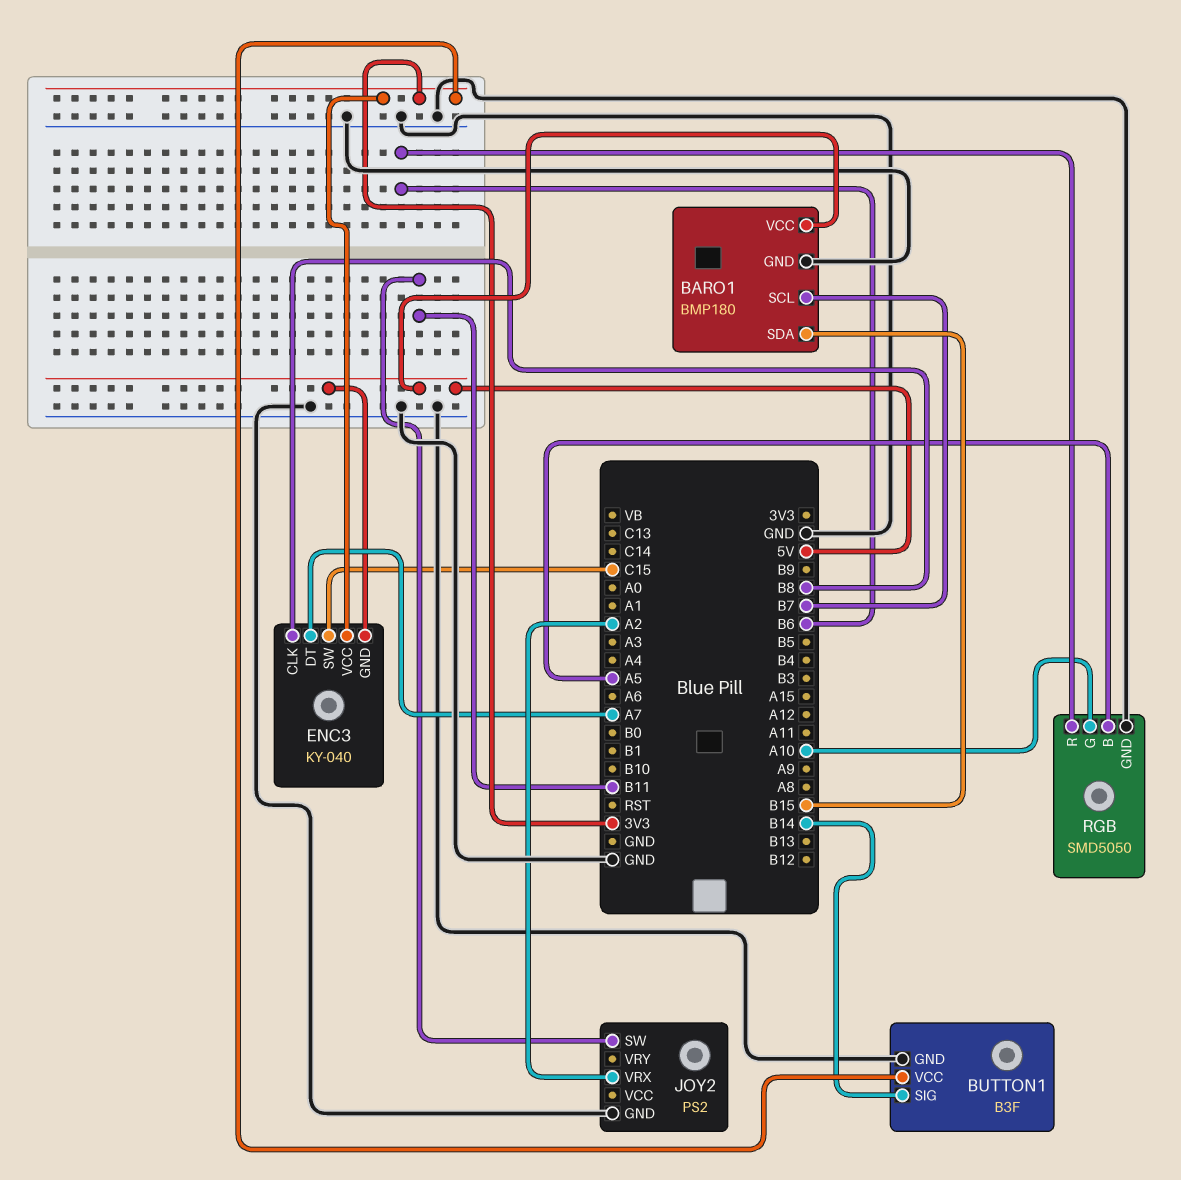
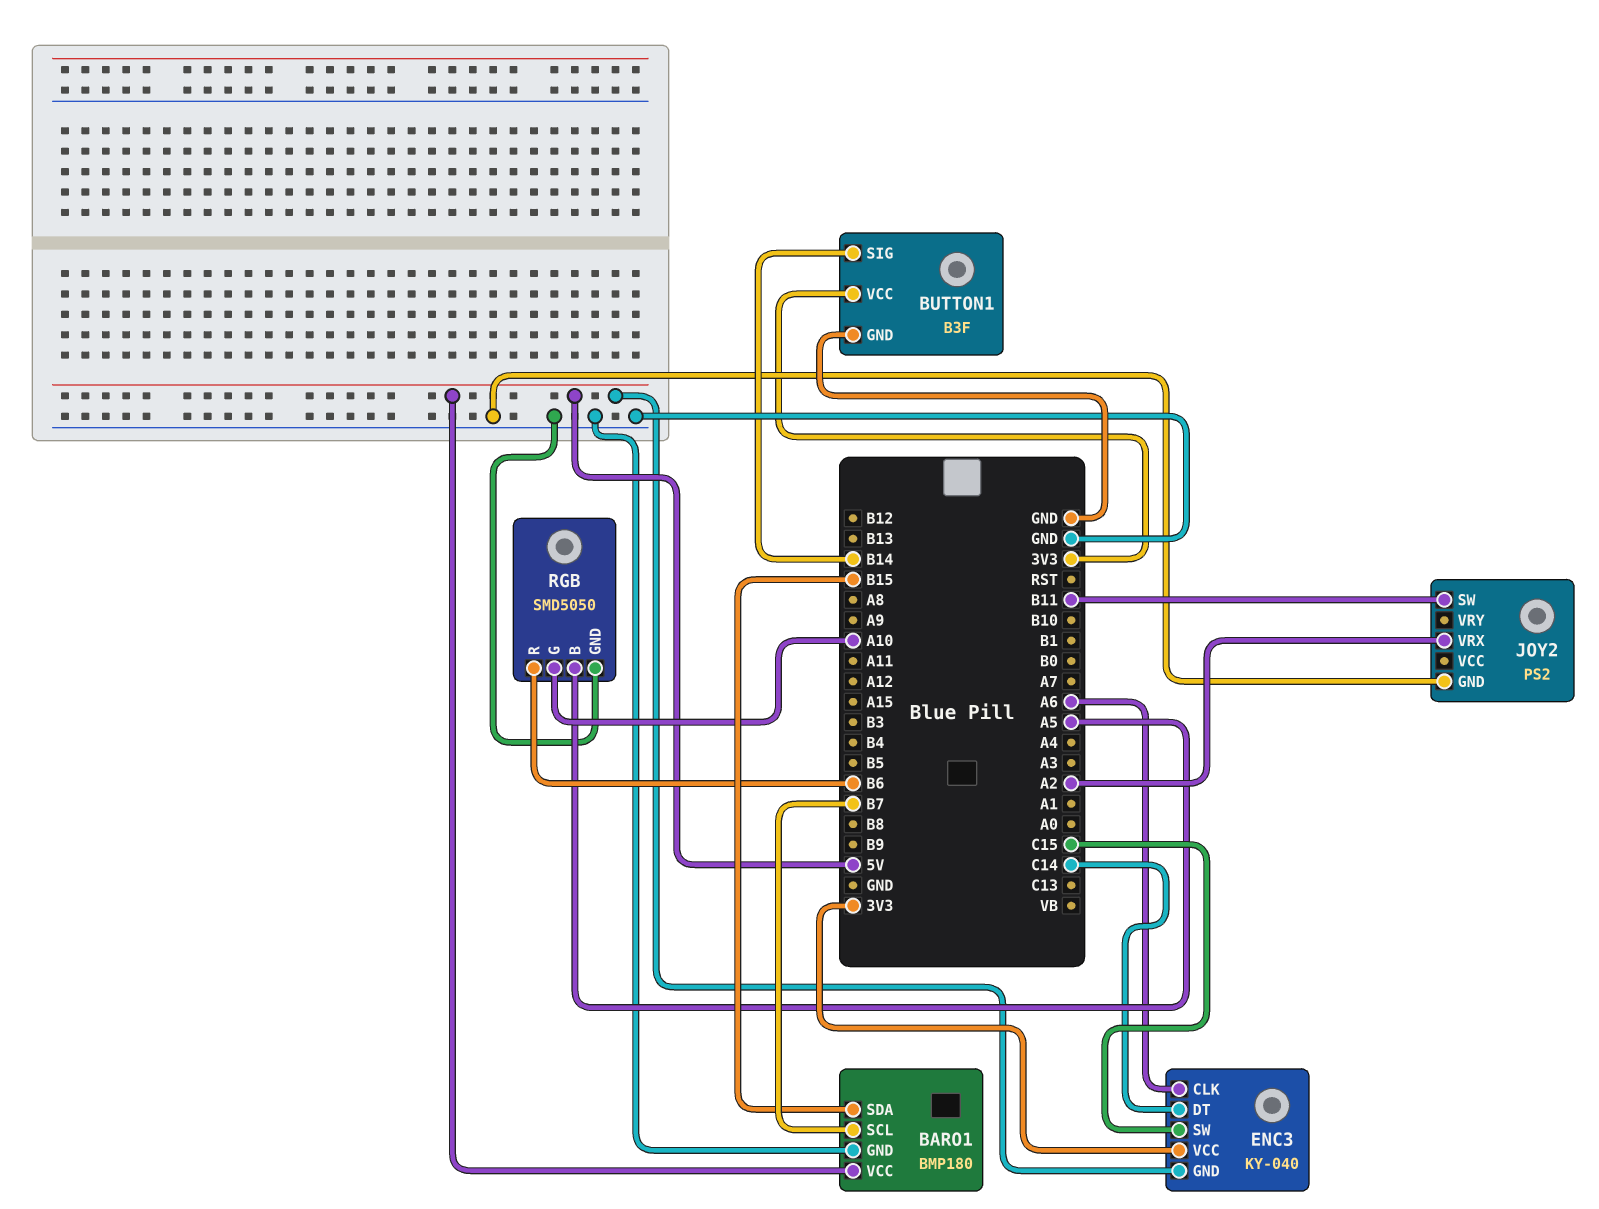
ENC3 pin CLK: B8 -> A6
ENC3 pin DT: A7 -> C14

